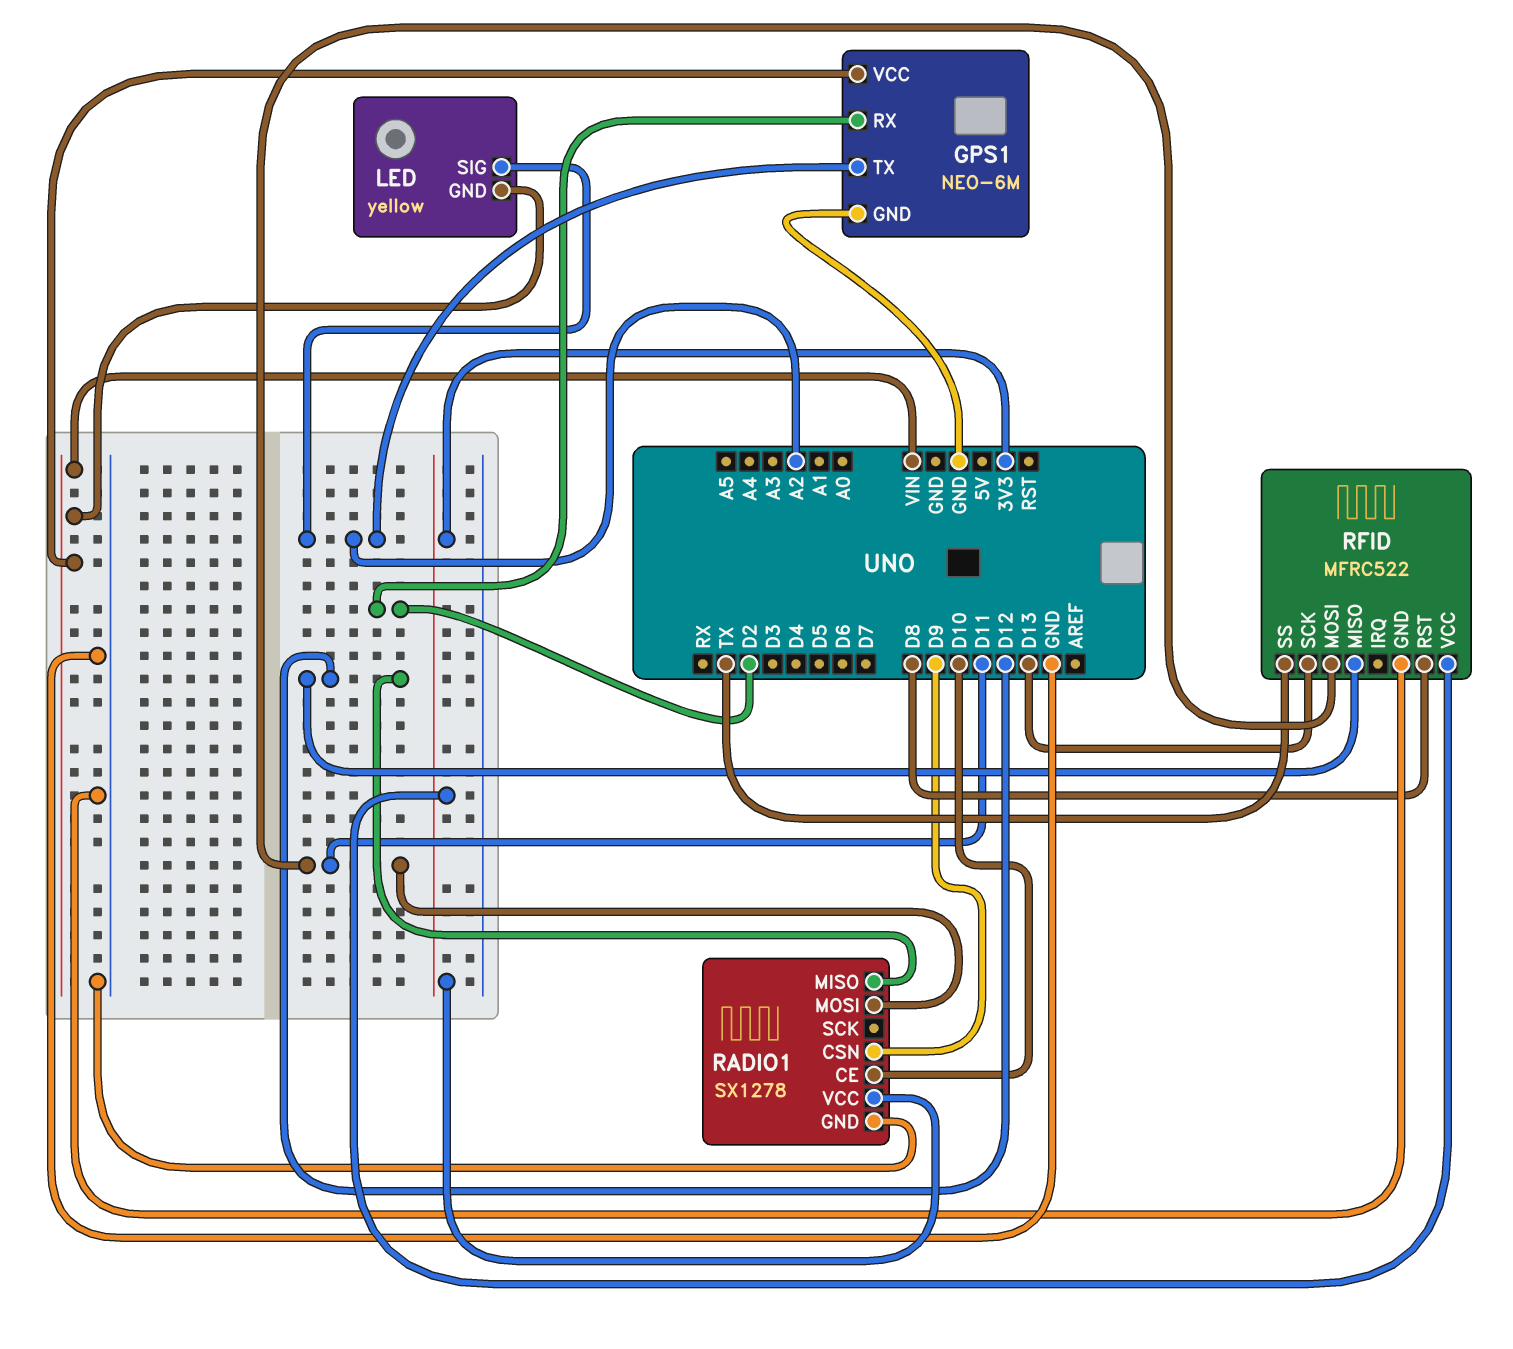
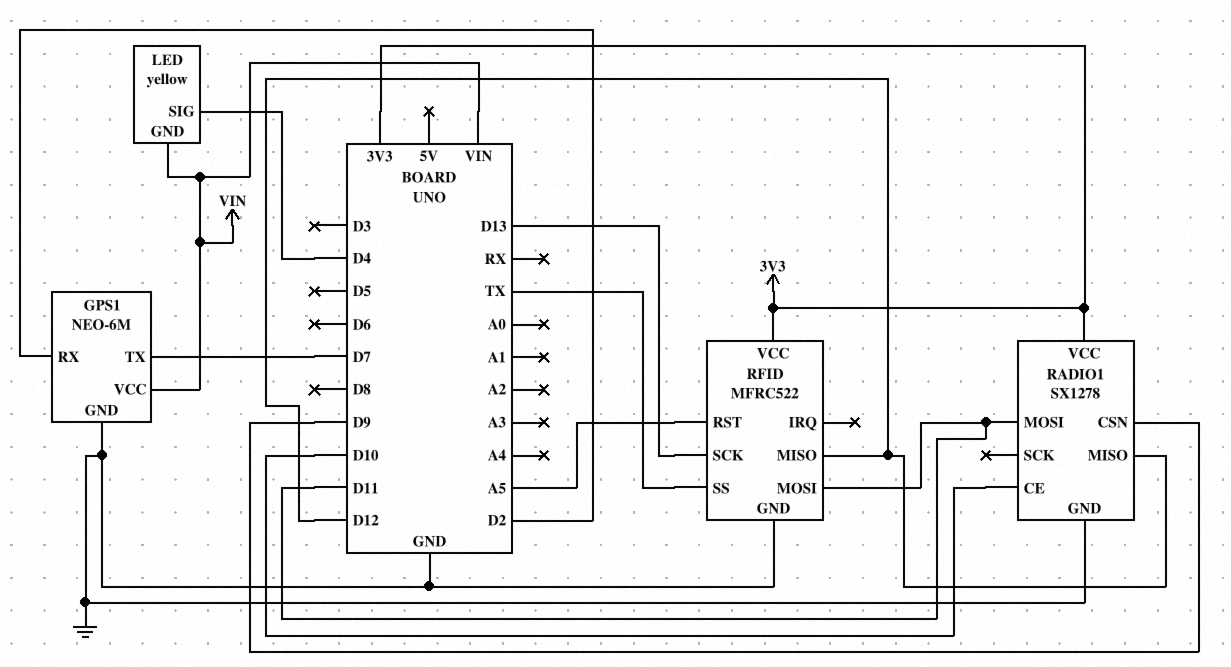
GPS1 pin TX: A2 -> D7
LED pin SIG: A2 -> D4
RFID pin RST: D8 -> A5

